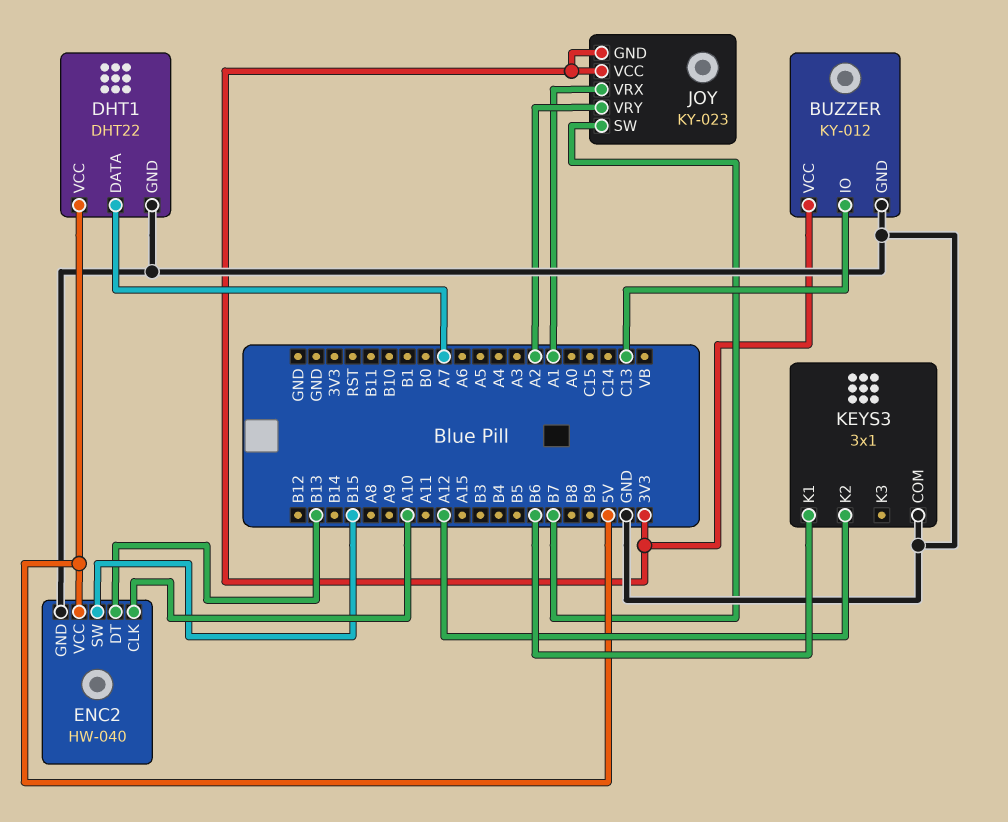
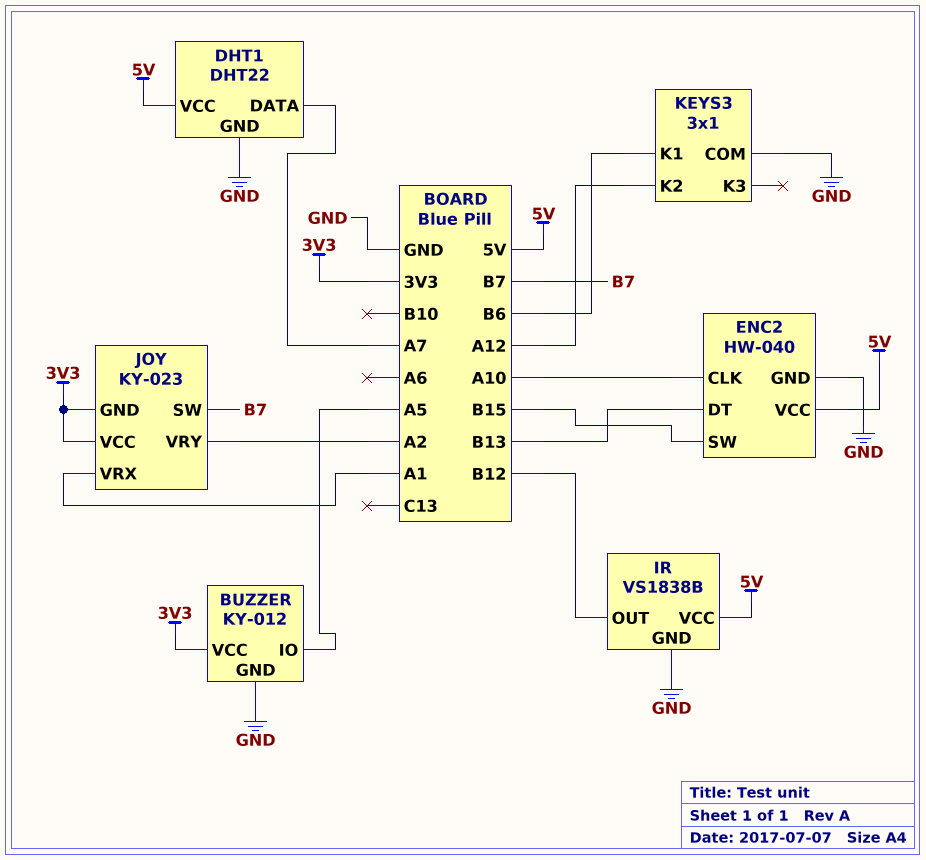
BUZZER pin IO: C13 -> A5
IR: none -> VS1838B
IR pin GND: none -> GND
IR pin OUT: none -> B12
IR pin VCC: none -> 5V

